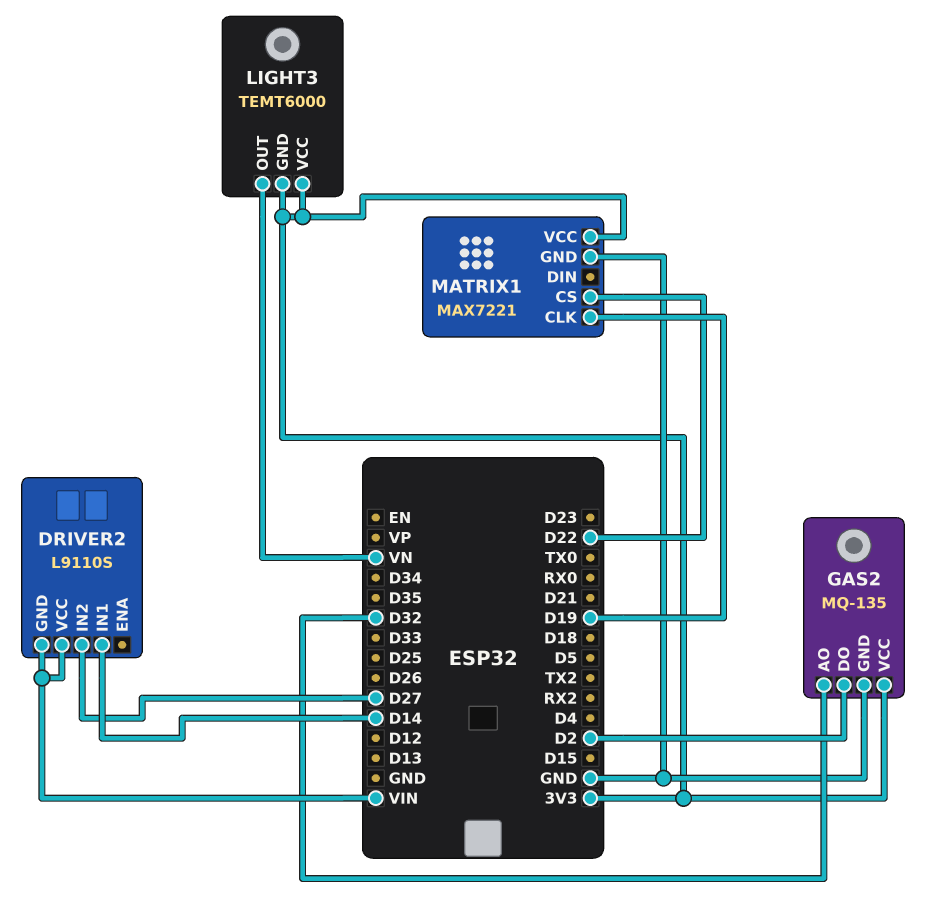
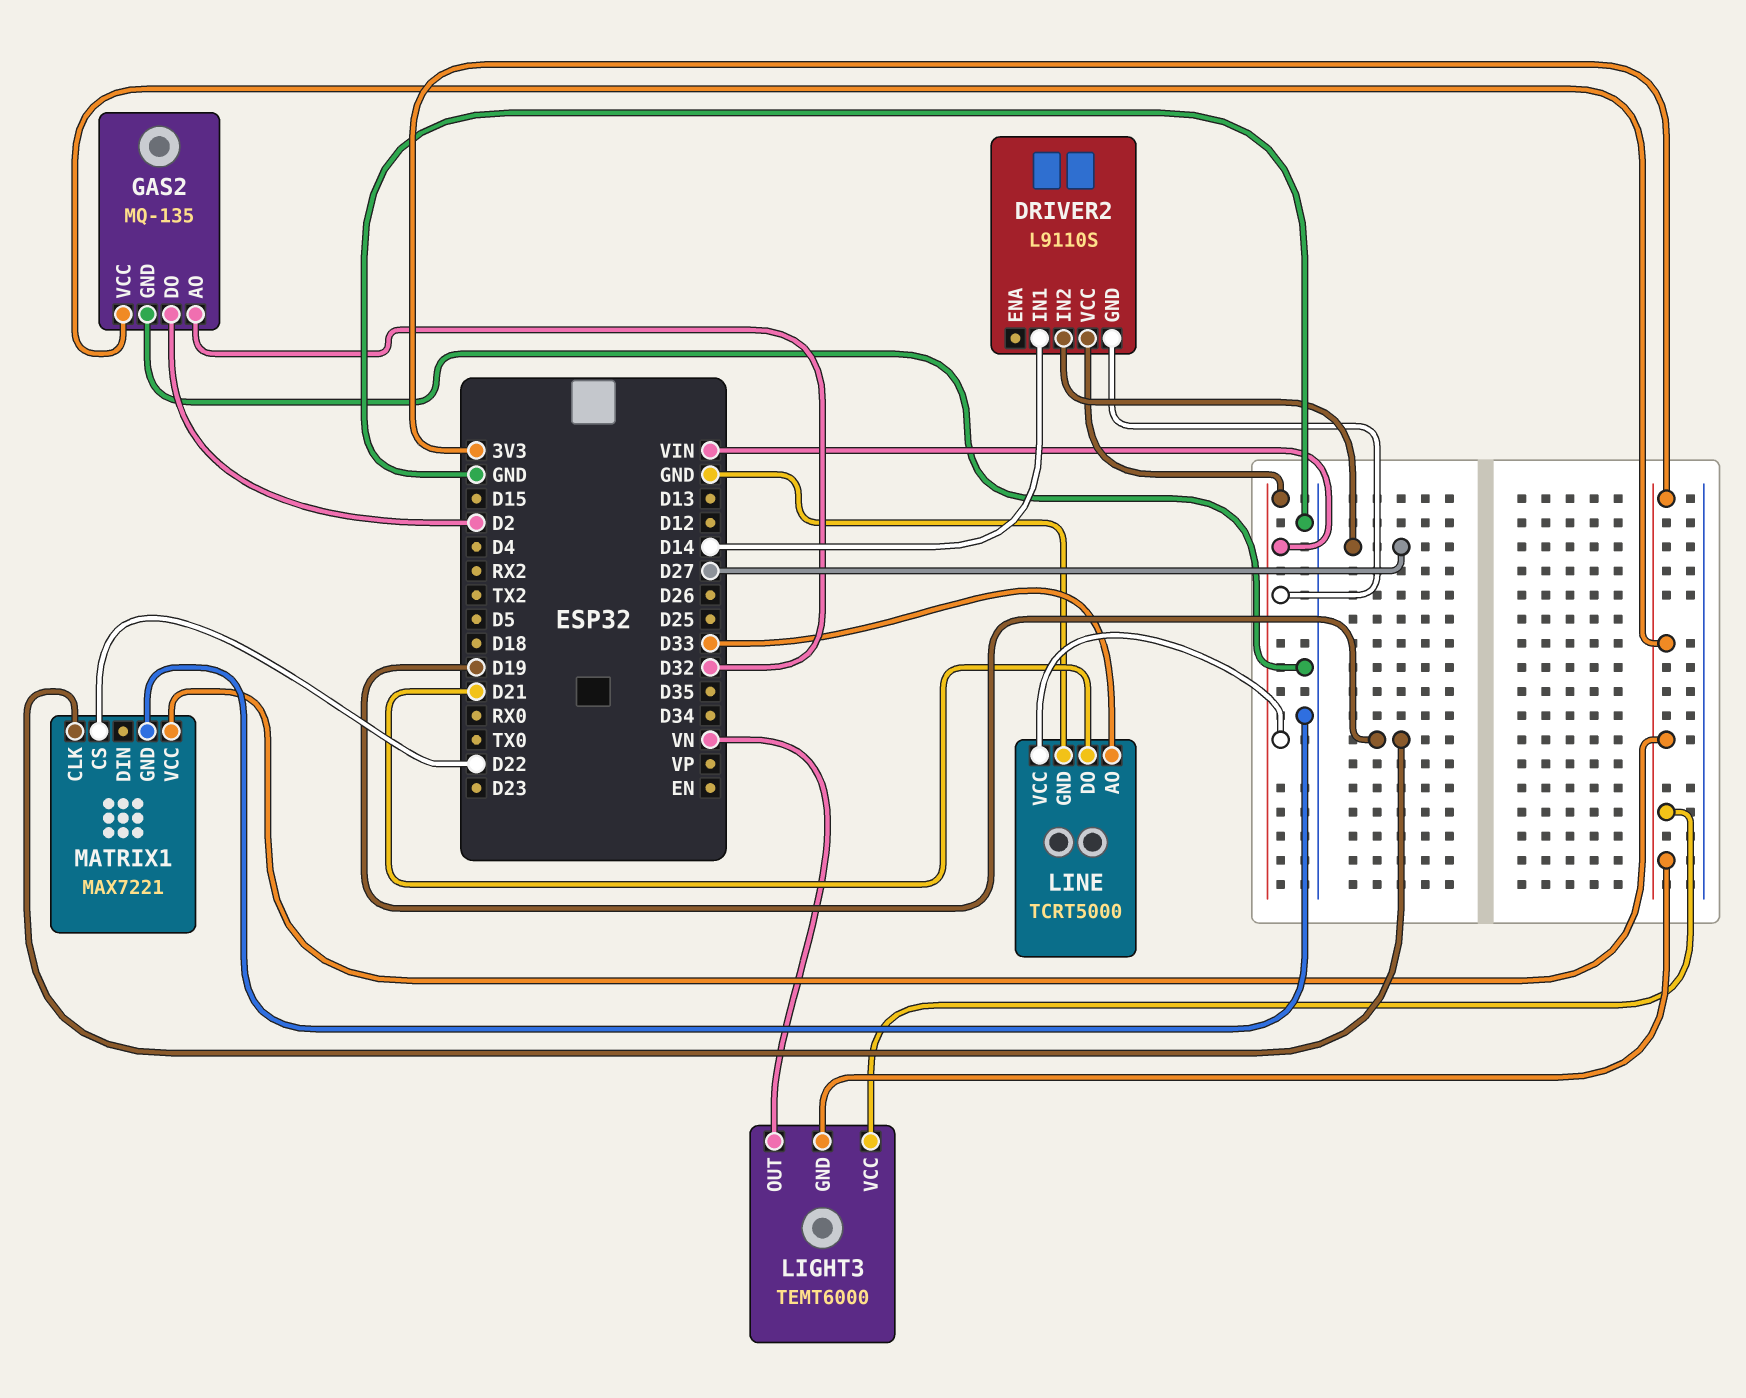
LINE: none -> TCRT5000
LINE pin AO: none -> D33
LINE pin DO: none -> D21
LINE pin GND: none -> GND
LINE pin VCC: none -> VIN

